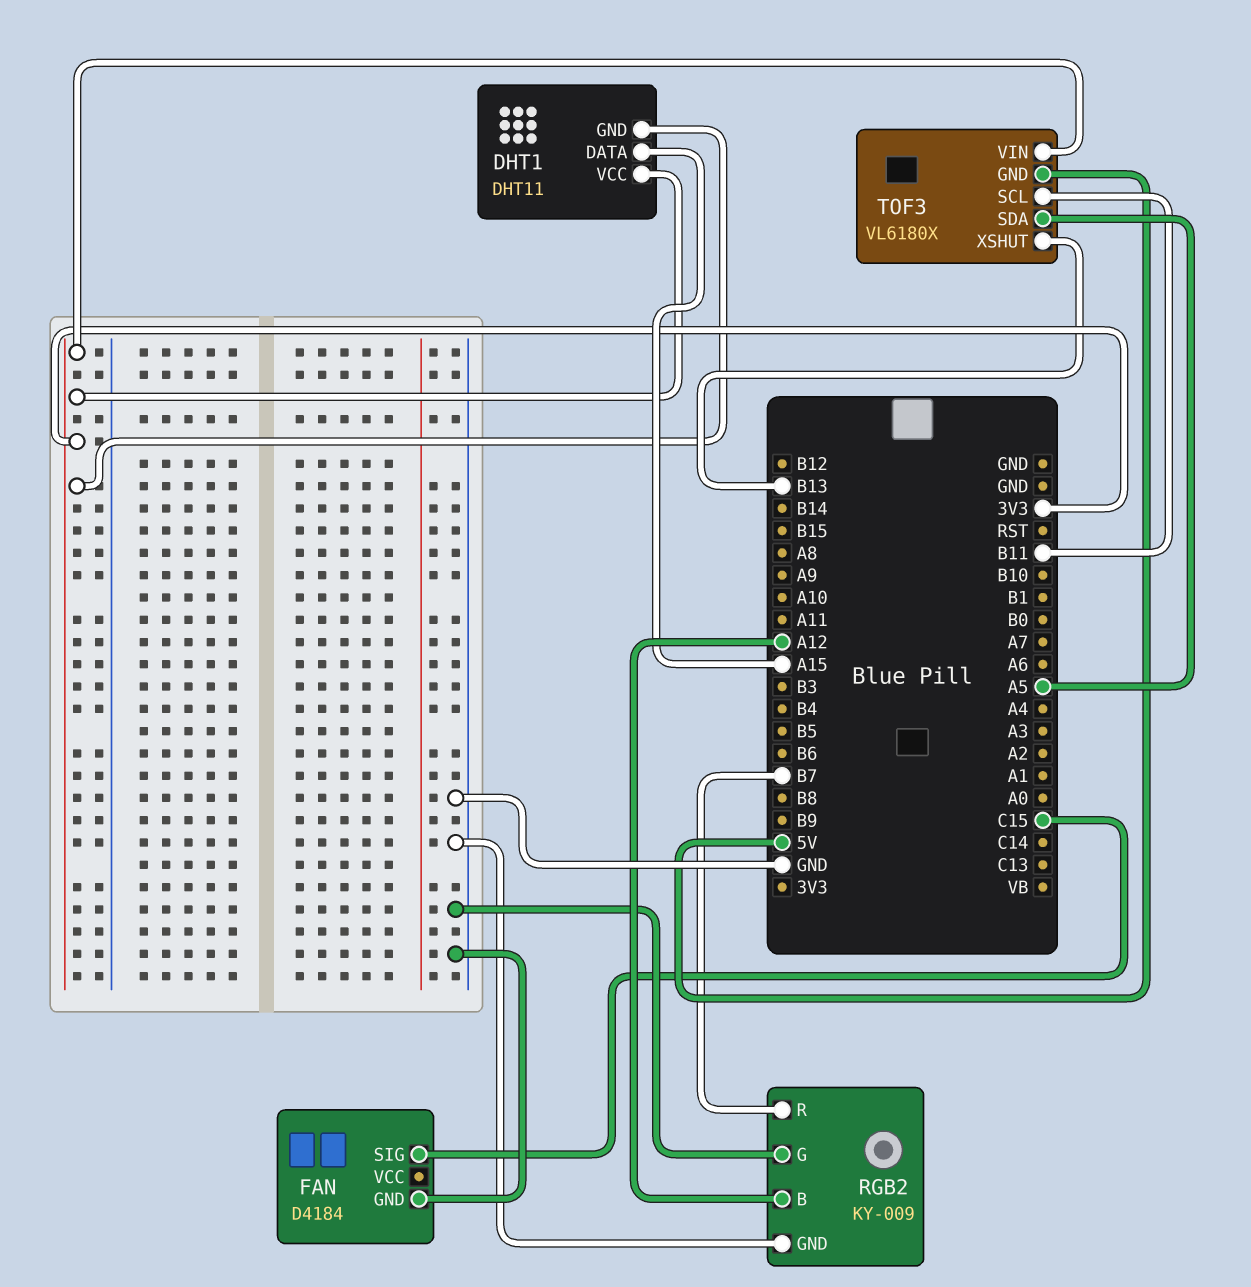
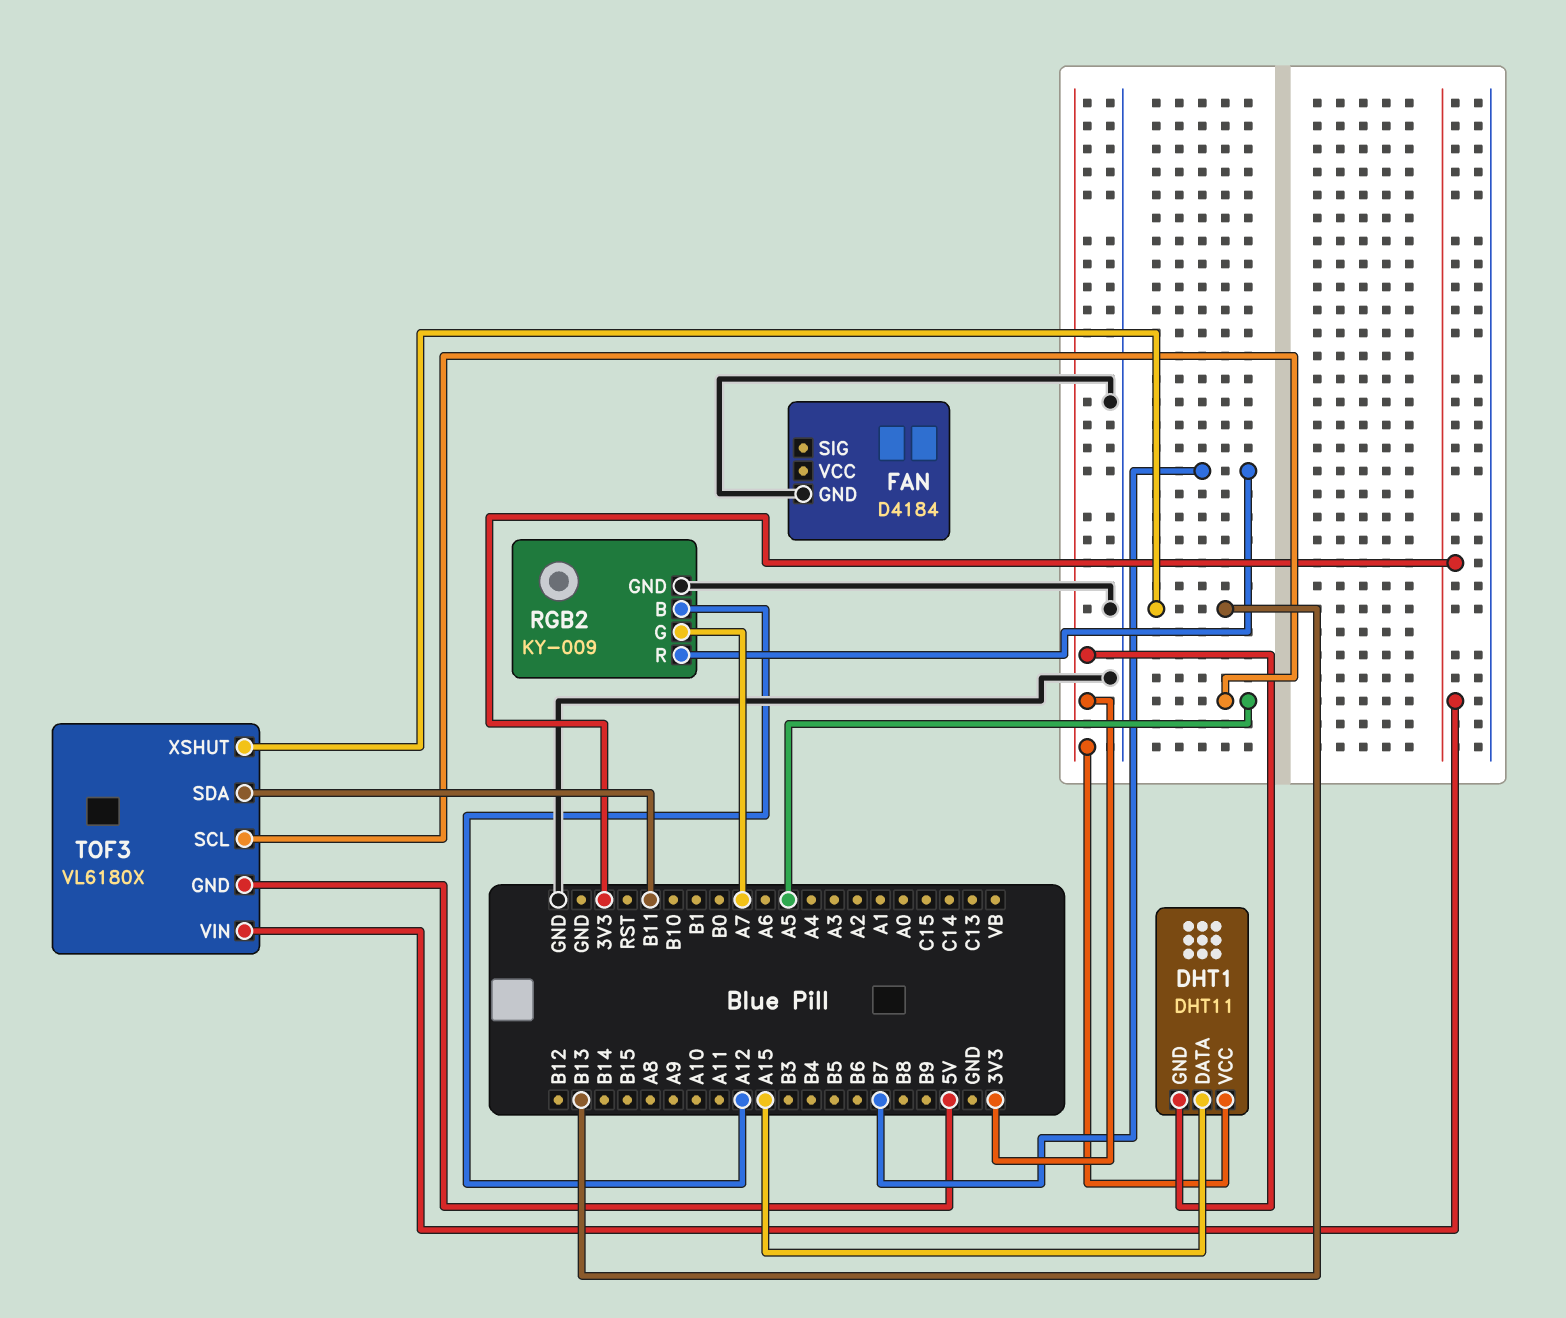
FAN pin SIG: C15 -> none
RGB2 pin G: GND -> A7
TOF3 pin SCL: B11 -> A5
TOF3 pin SDA: A5 -> B11

